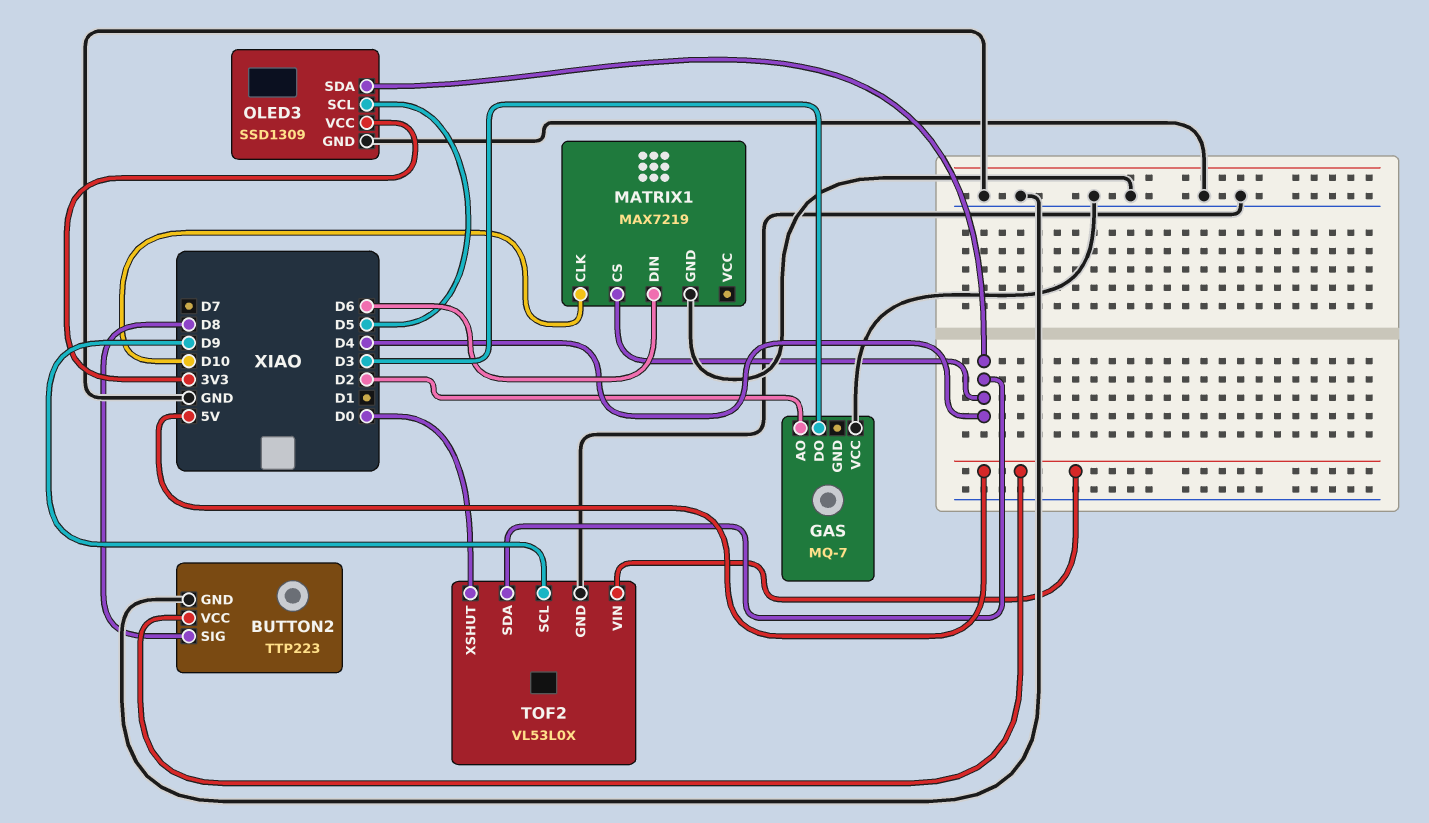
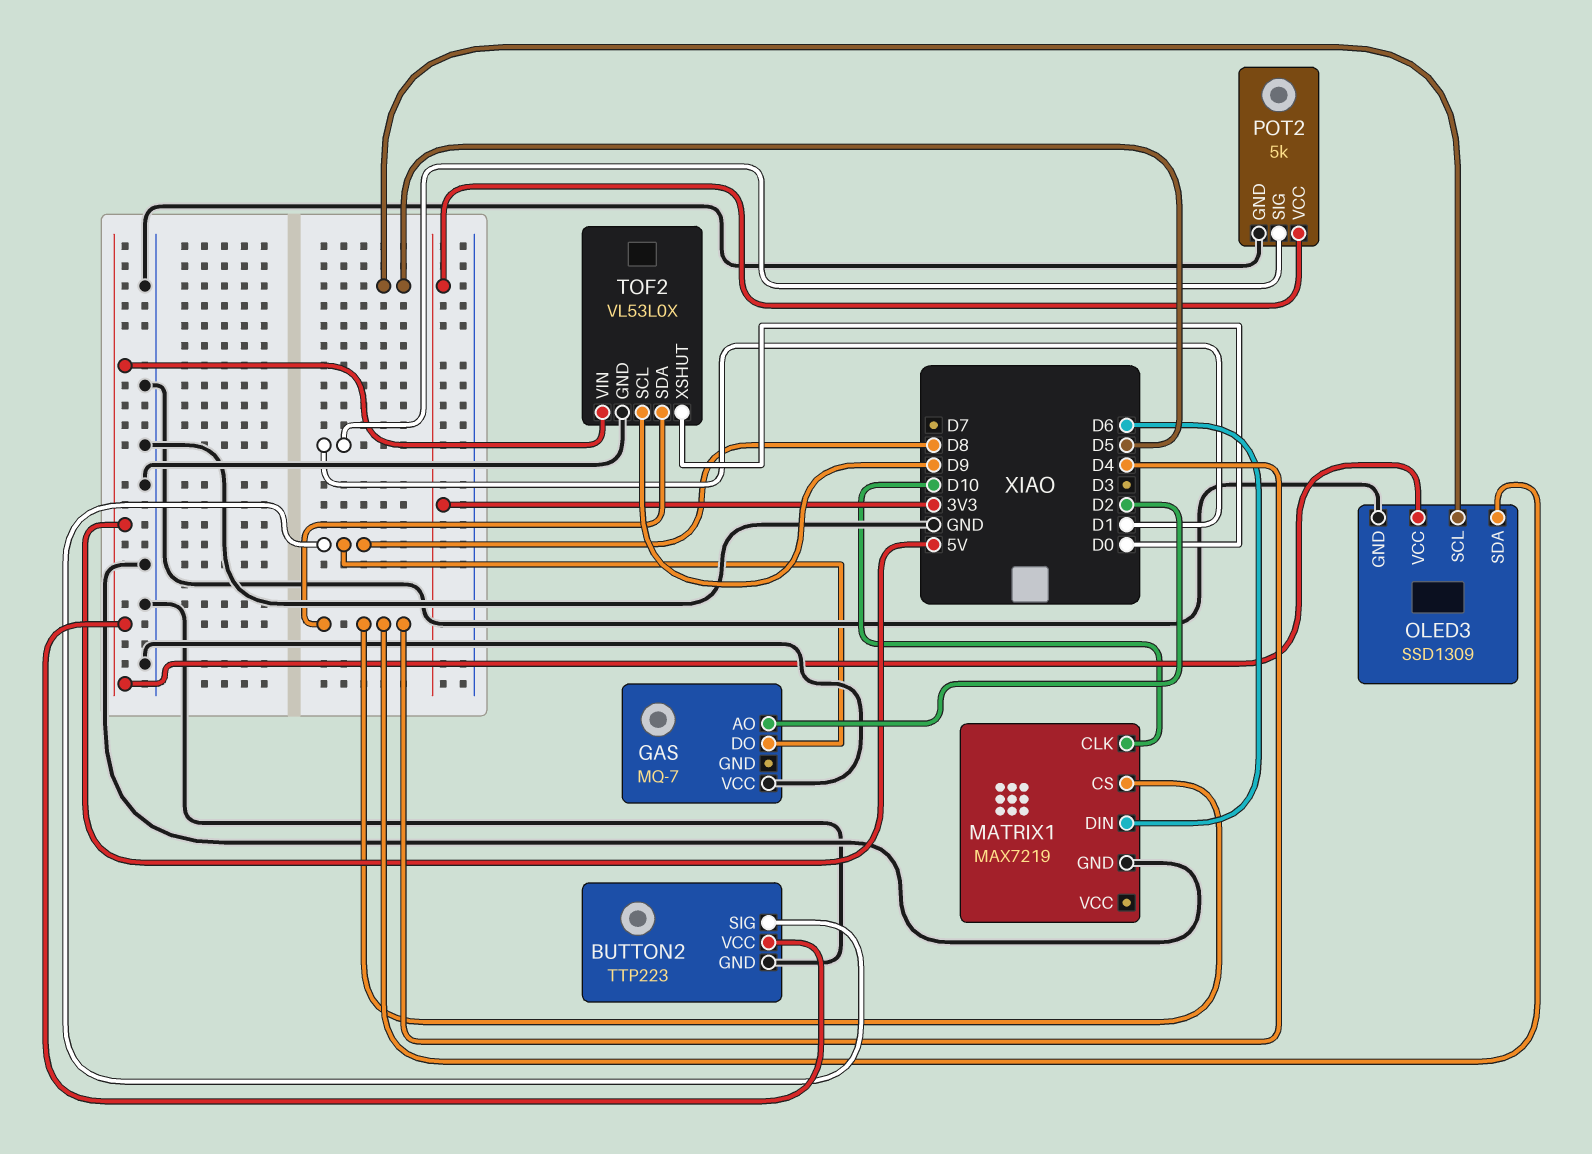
GAS pin DO: D3 -> D8
OLED3 pin VCC: 3V3 -> 5V
POT2: none -> 5k
POT2 pin GND: none -> GND
POT2 pin SIG: none -> D1
POT2 pin VCC: none -> 3V3

